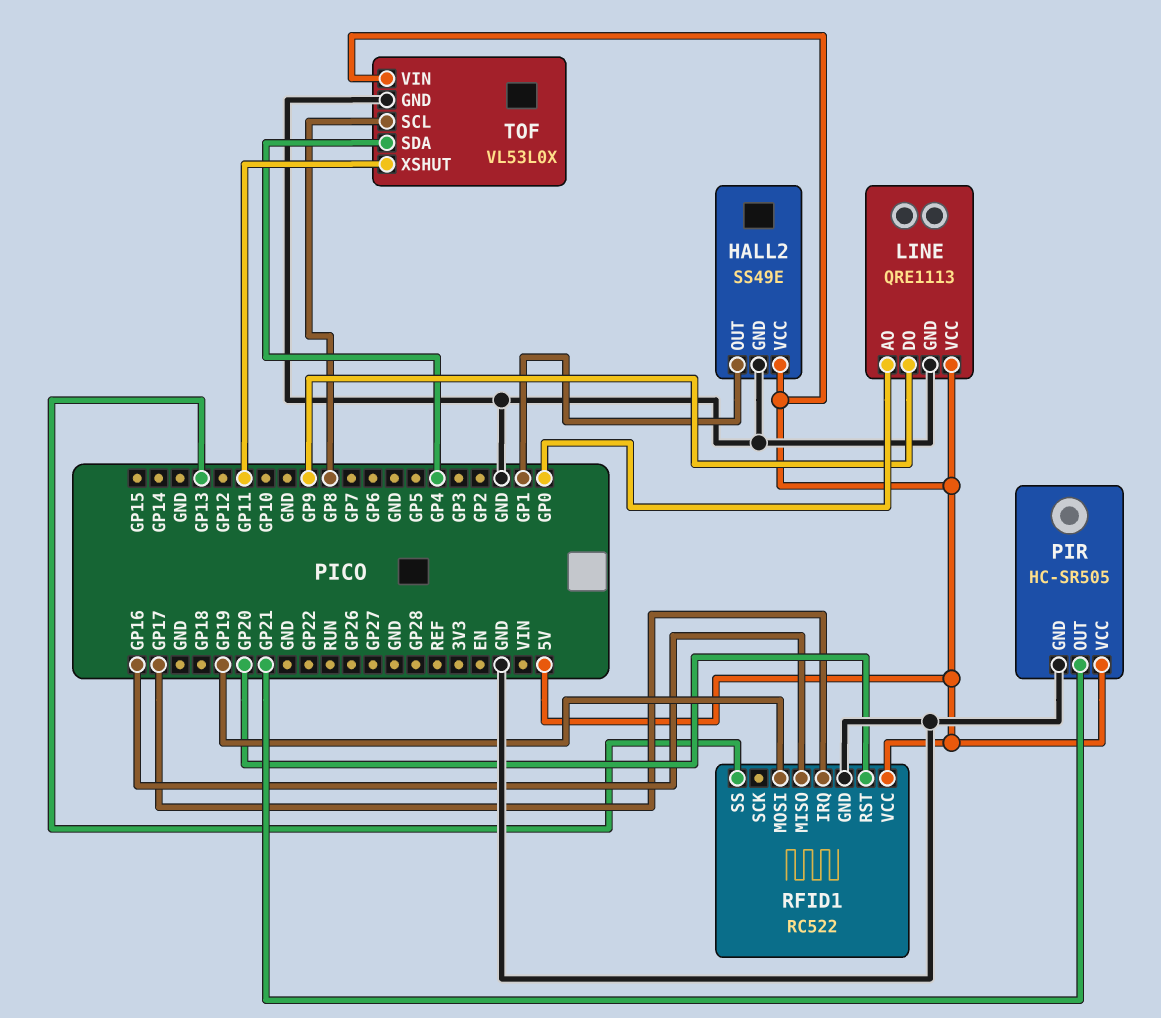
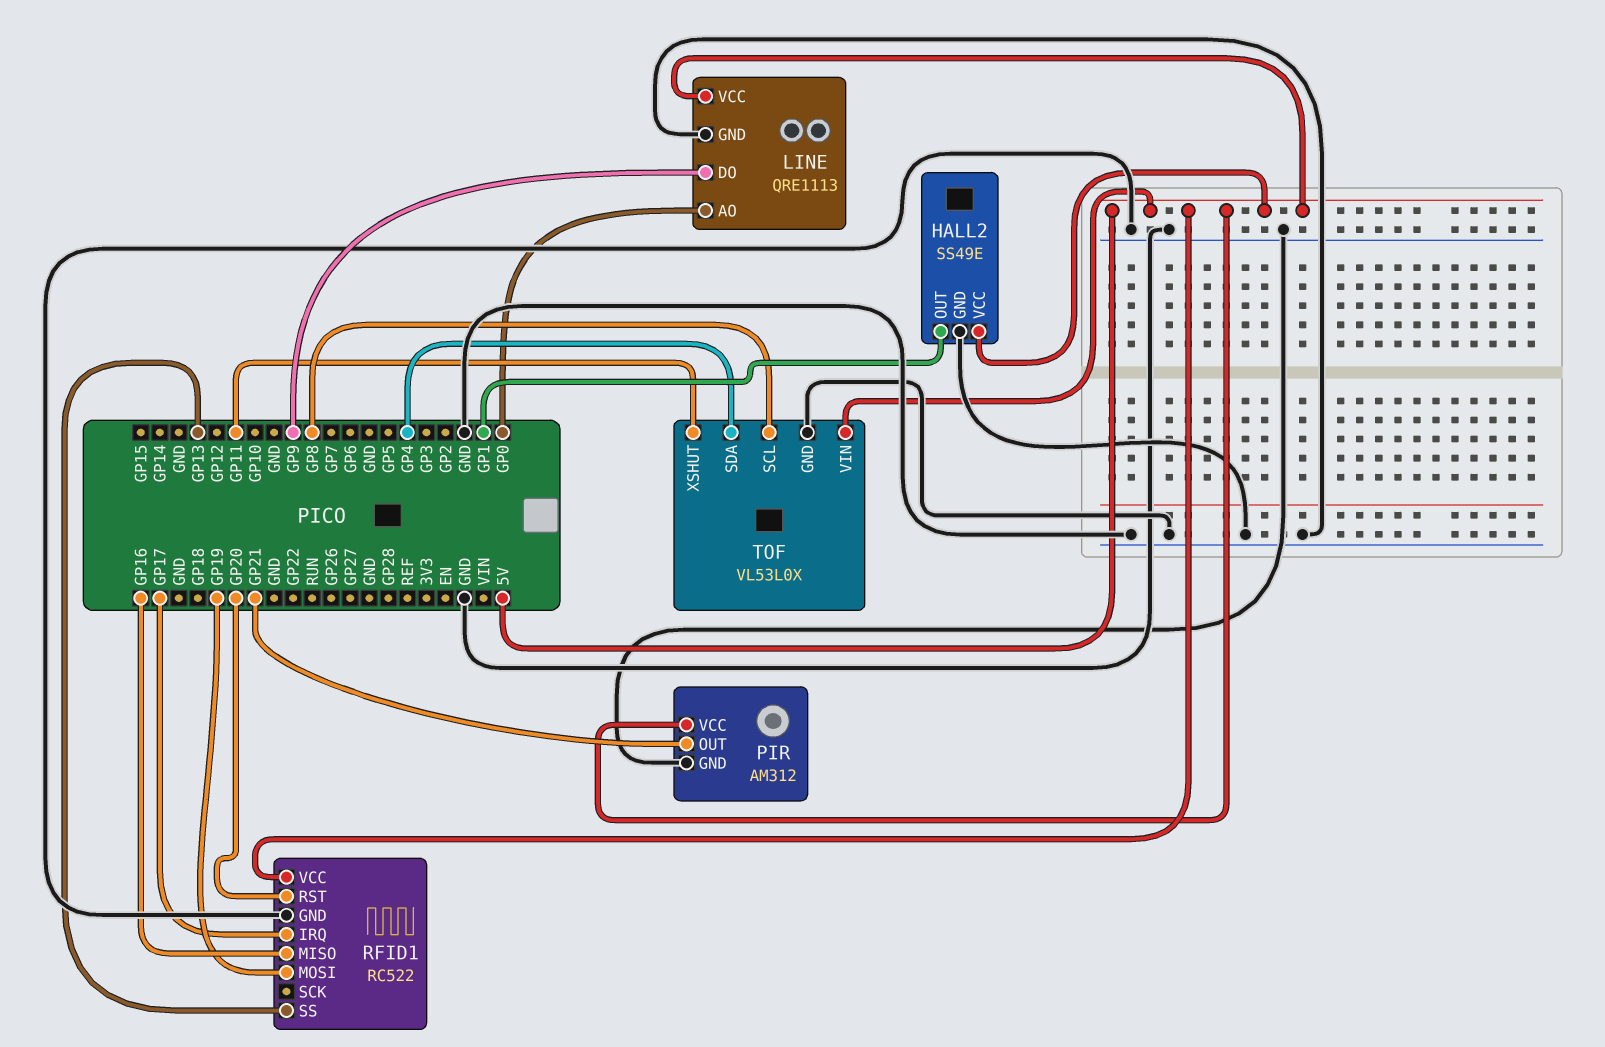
PIR: HC-SR505 -> AM312

